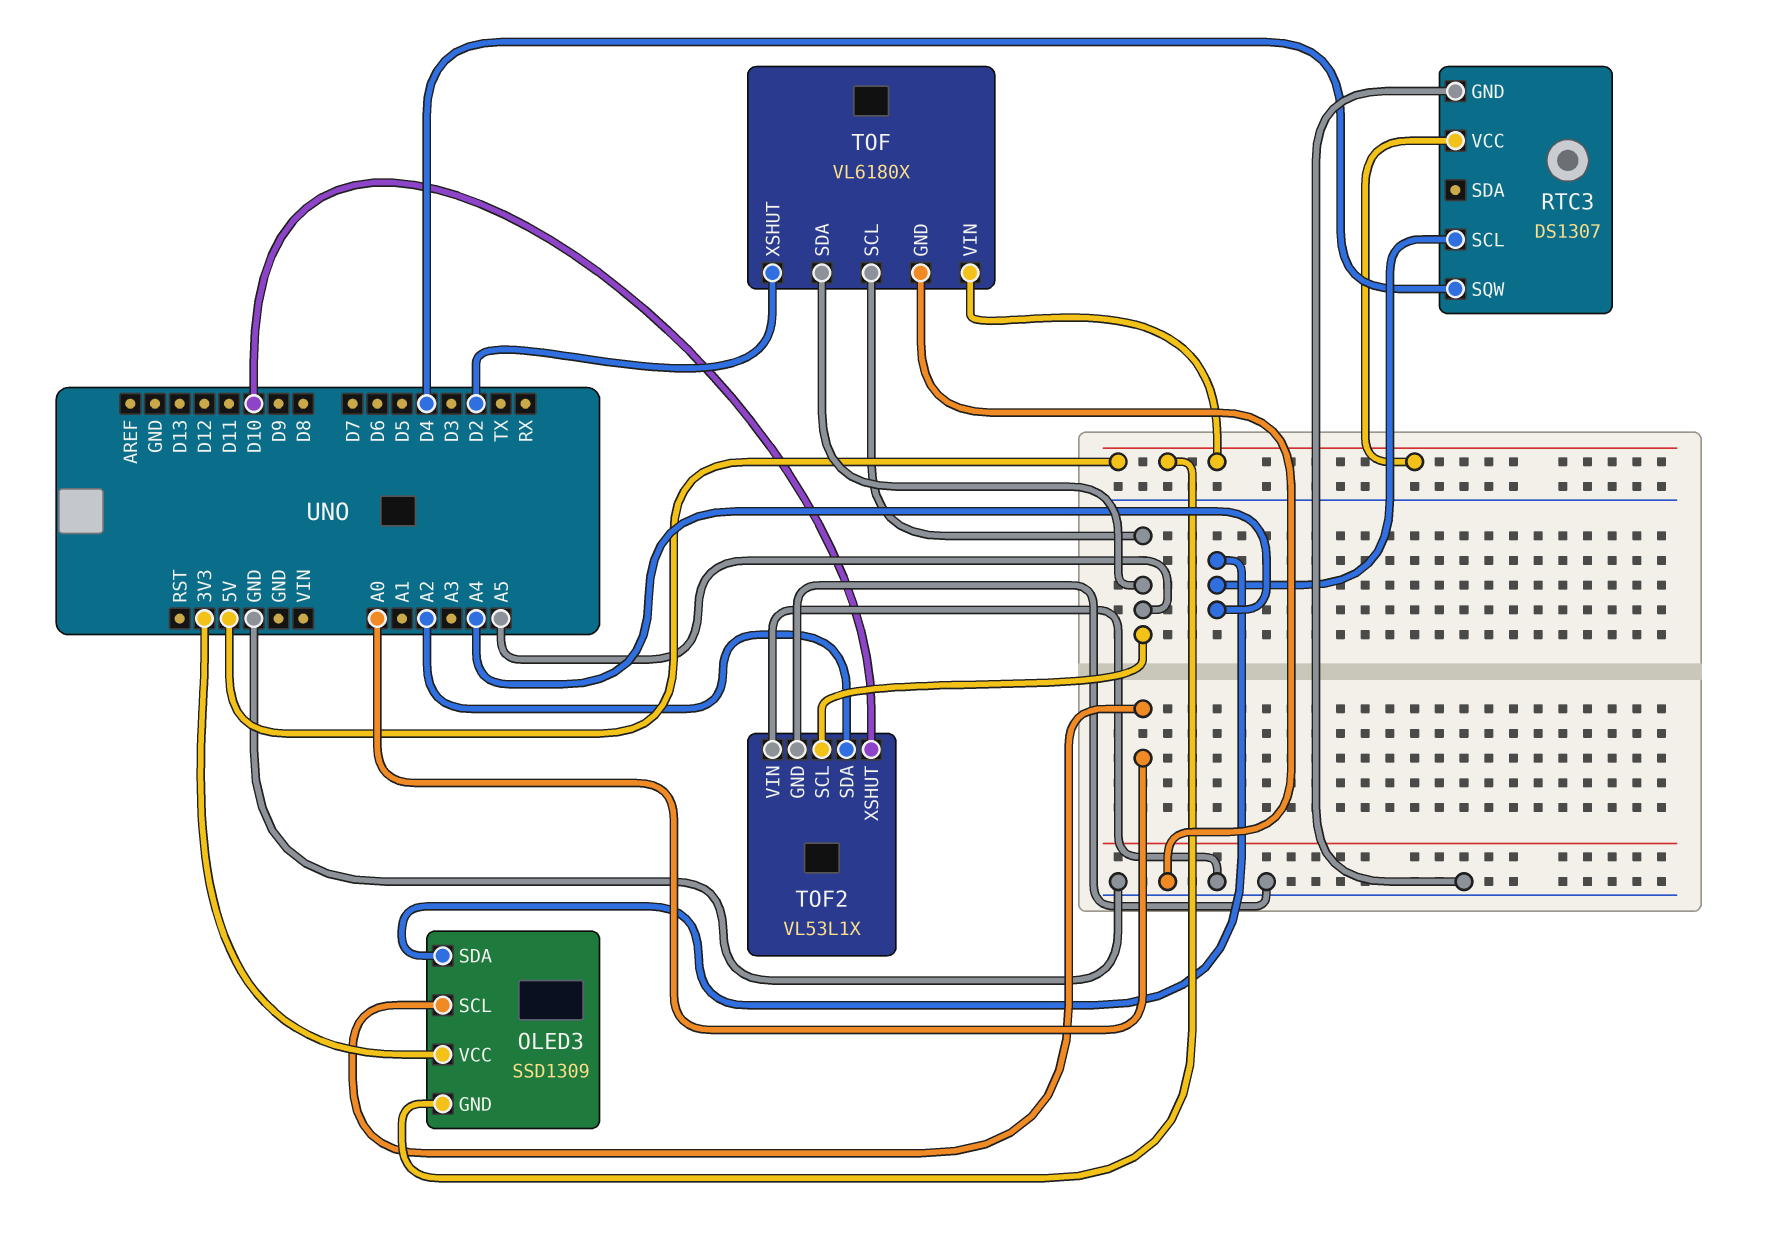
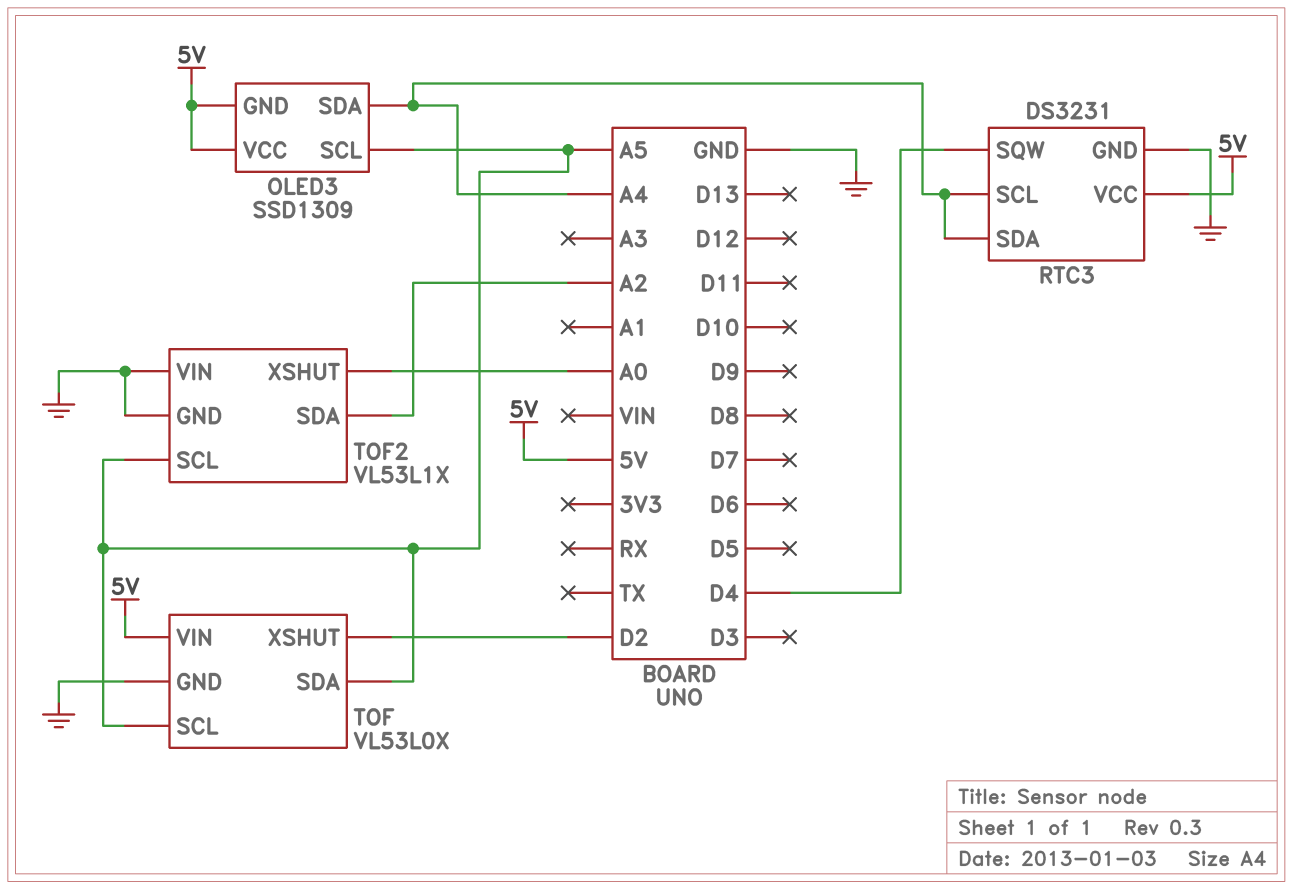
OLED3 pin SCL: A0 -> A5
OLED3 pin VCC: 3V3 -> 5V
RTC3: DS1307 -> DS3231
RTC3 pin SDA: none -> A4
TOF: VL6180X -> VL53L0X
TOF2 pin XSHUT: D10 -> A0

